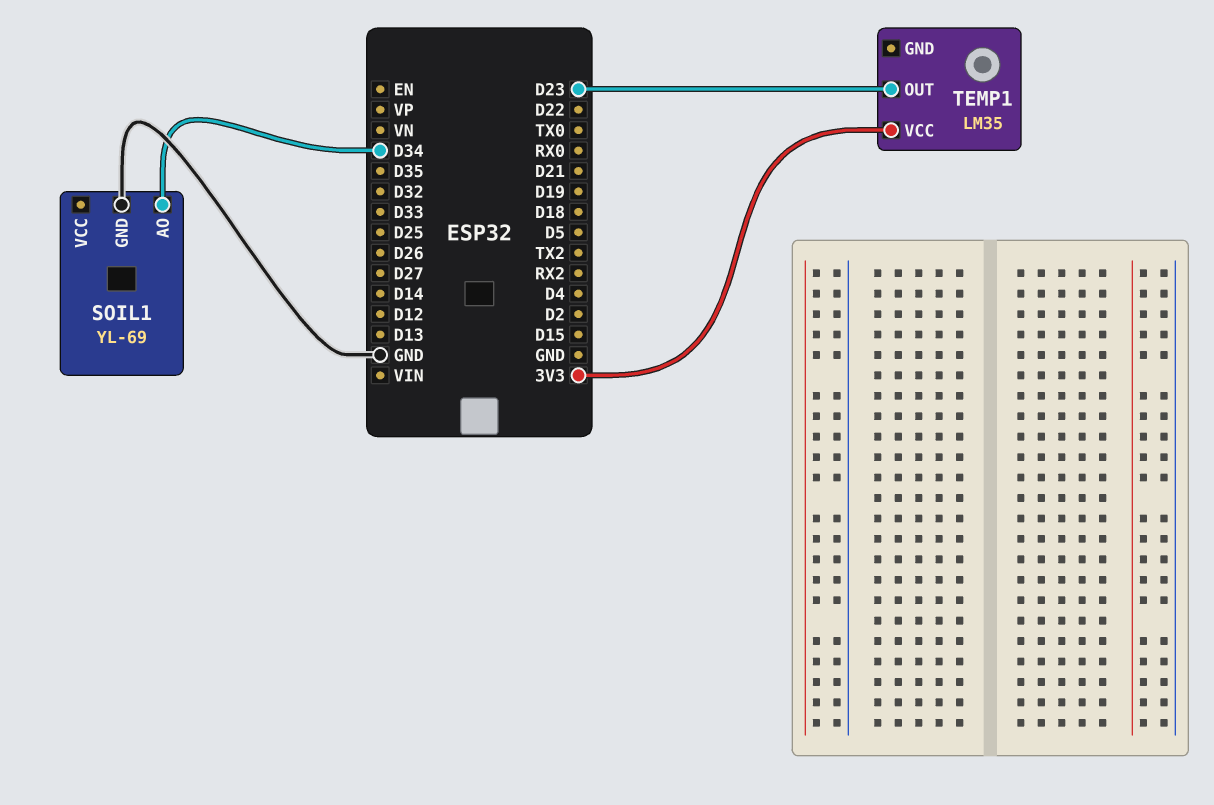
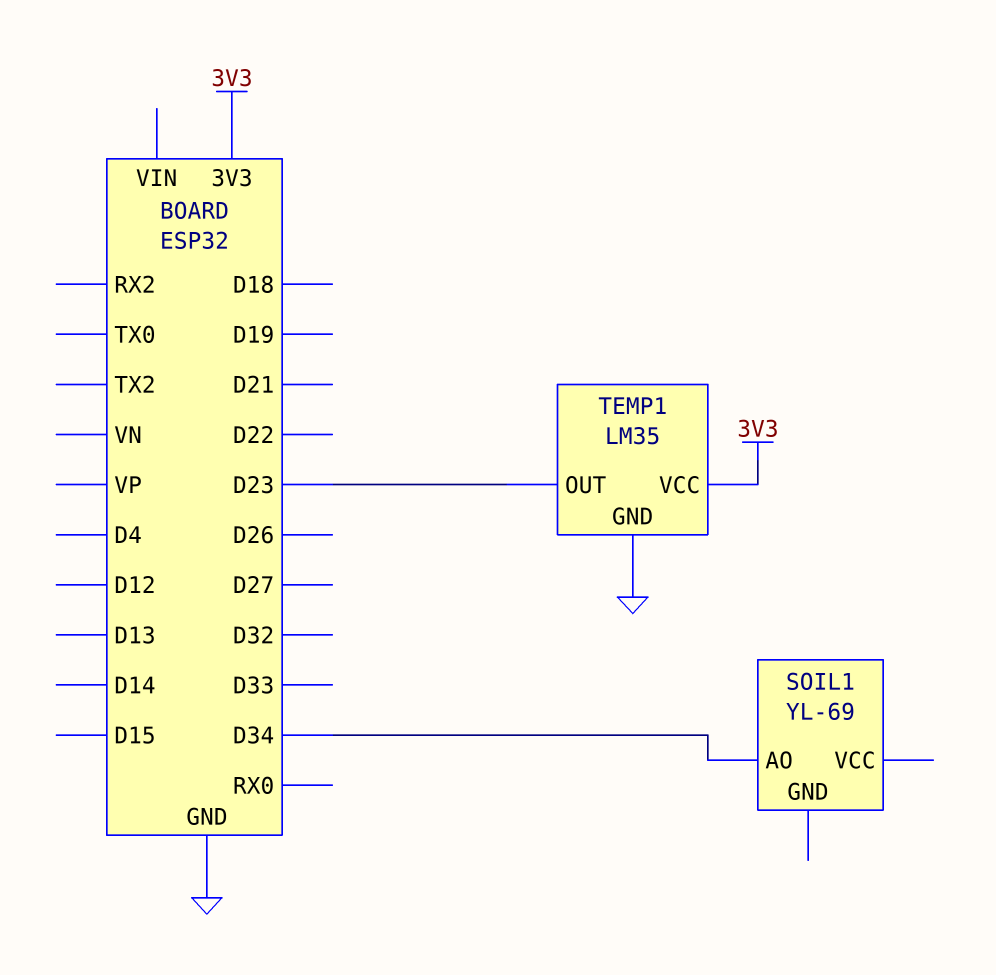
SOIL1 pin GND: GND -> none
TEMP1 pin GND: none -> GND

